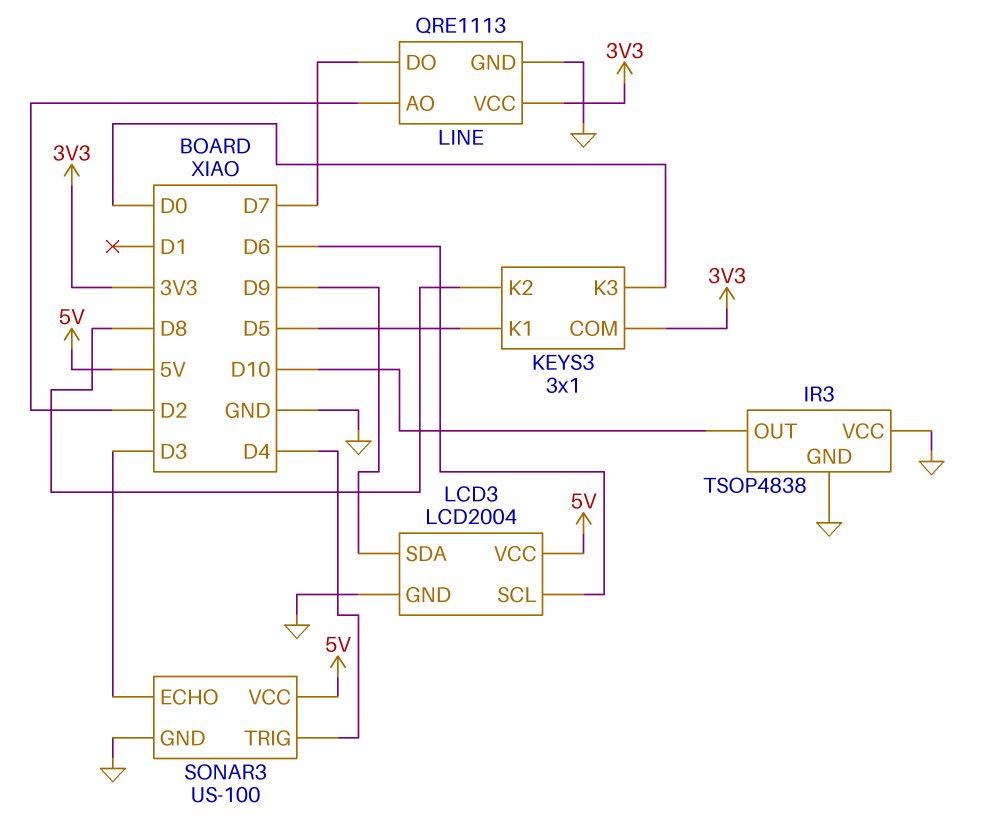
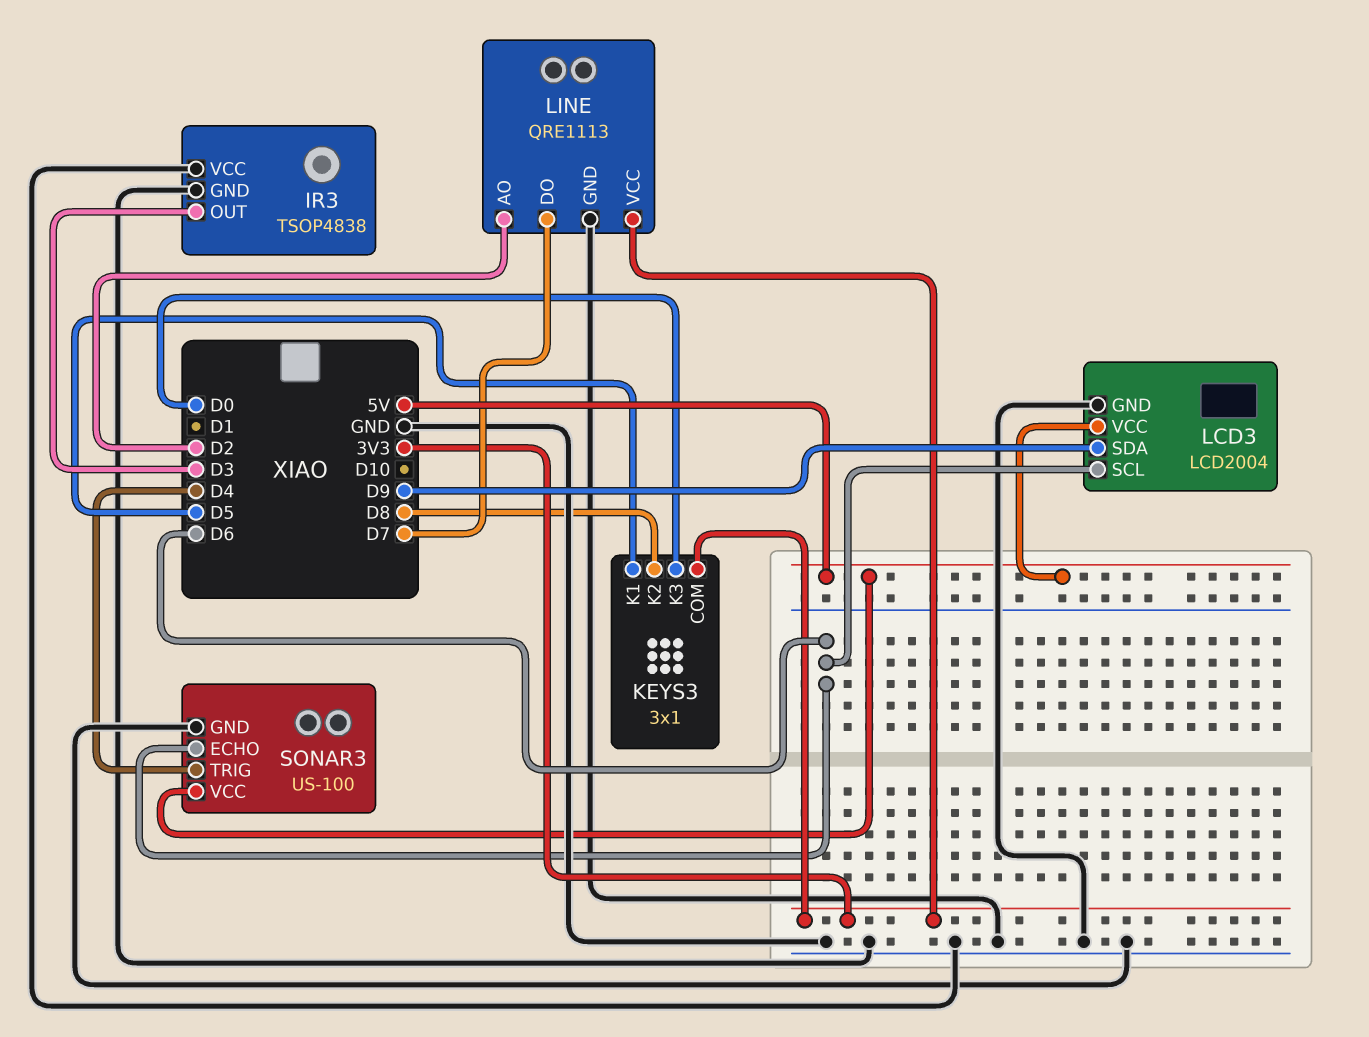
IR3 pin OUT: D10 -> D3
SONAR3 pin ECHO: D3 -> D6

